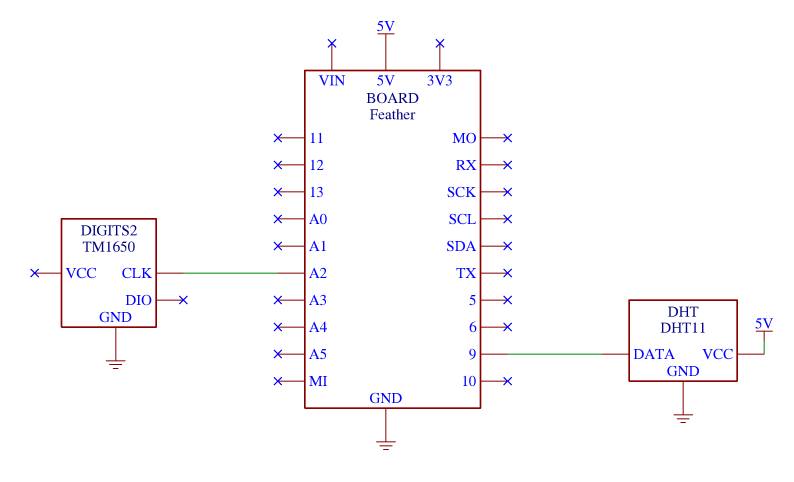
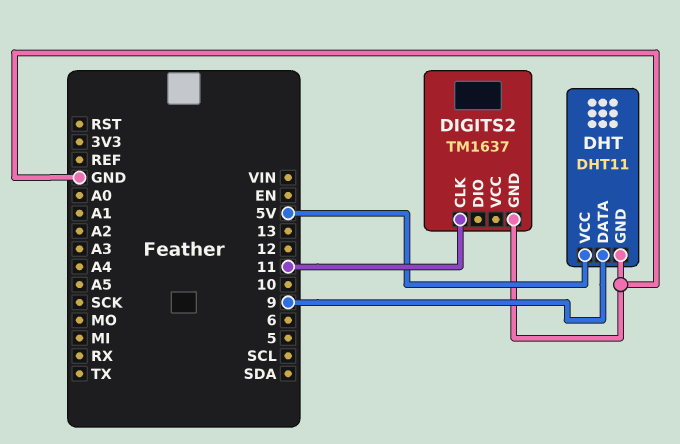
DIGITS2: TM1650 -> TM1637
DIGITS2 pin CLK: A2 -> 11

